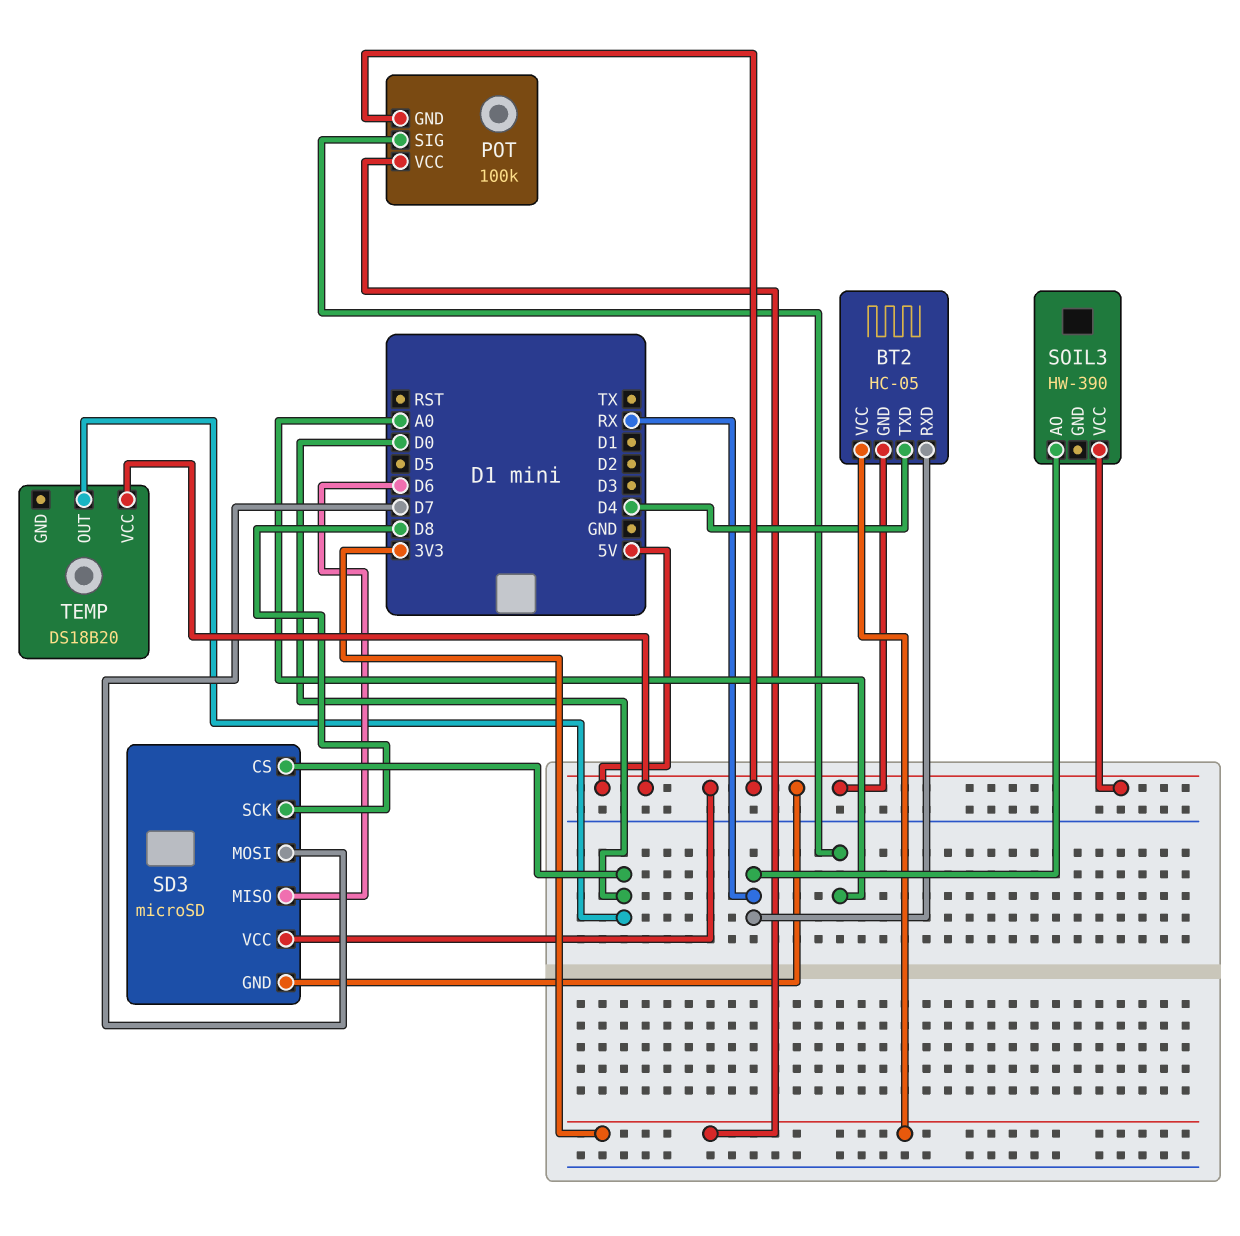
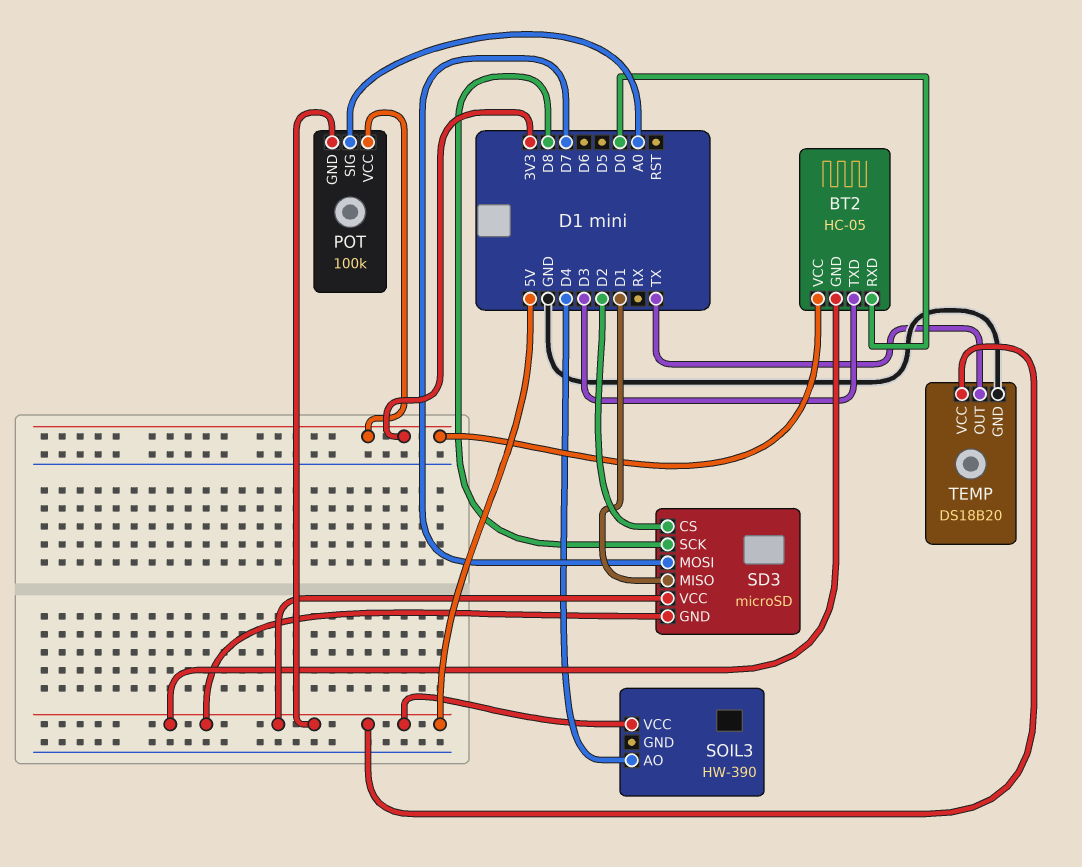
BT2 pin RXD: RX -> D0
BT2 pin TXD: D4 -> D3
SD3 pin CS: D0 -> D2
SD3 pin MISO: D6 -> D1
SOIL3 pin AO: RX -> D4
TEMP pin GND: none -> GND
TEMP pin OUT: D0 -> TX

